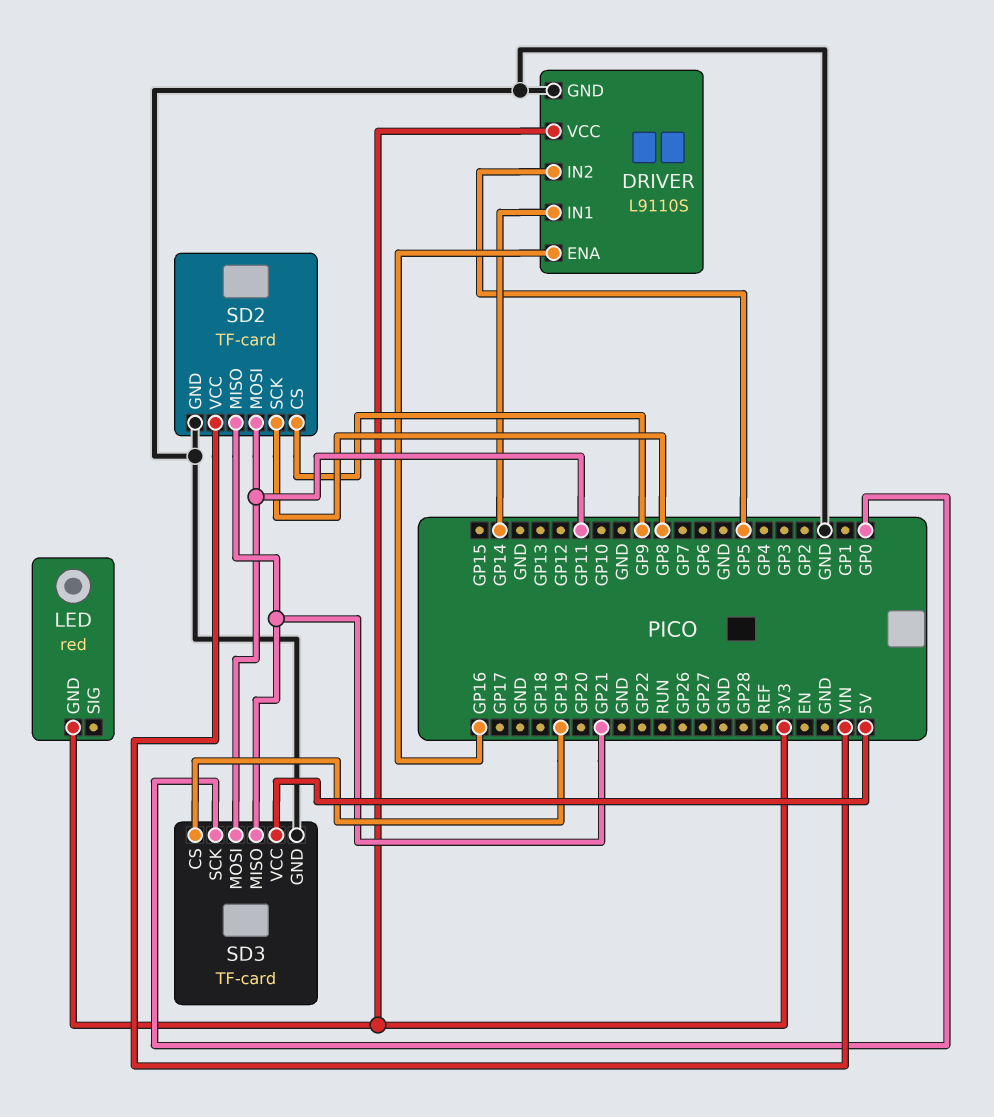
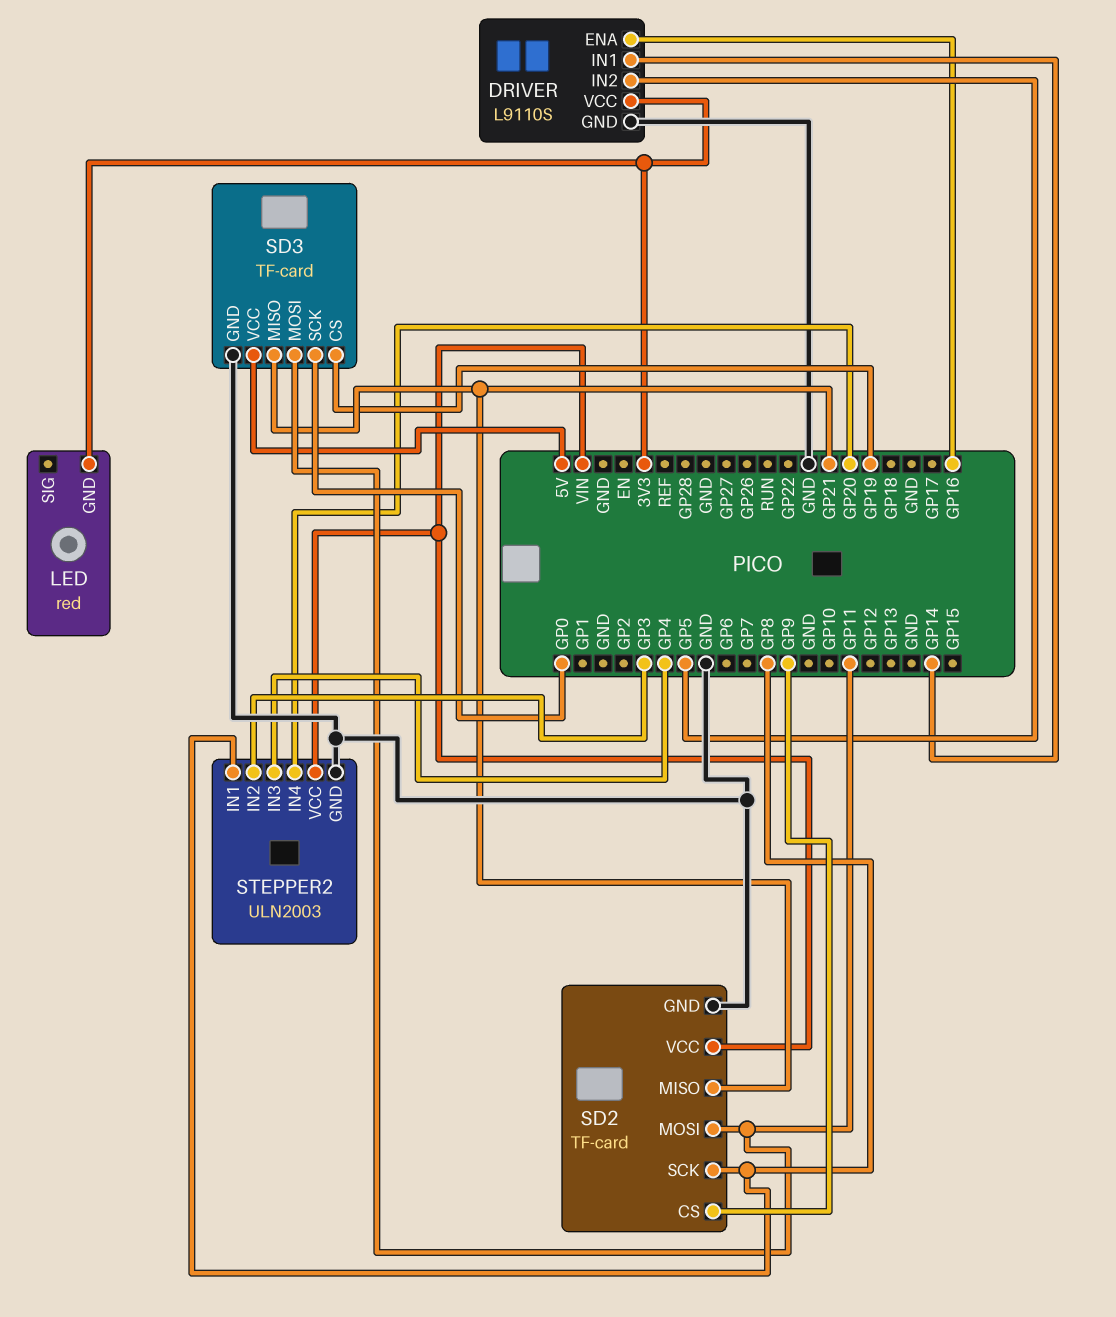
STEPPER2: none -> ULN2003
STEPPER2 pin GND: none -> GND
STEPPER2 pin IN1: none -> GP8
STEPPER2 pin IN2: none -> GP3
STEPPER2 pin IN3: none -> GP4
STEPPER2 pin IN4: none -> GP20
STEPPER2 pin VCC: none -> VIN

